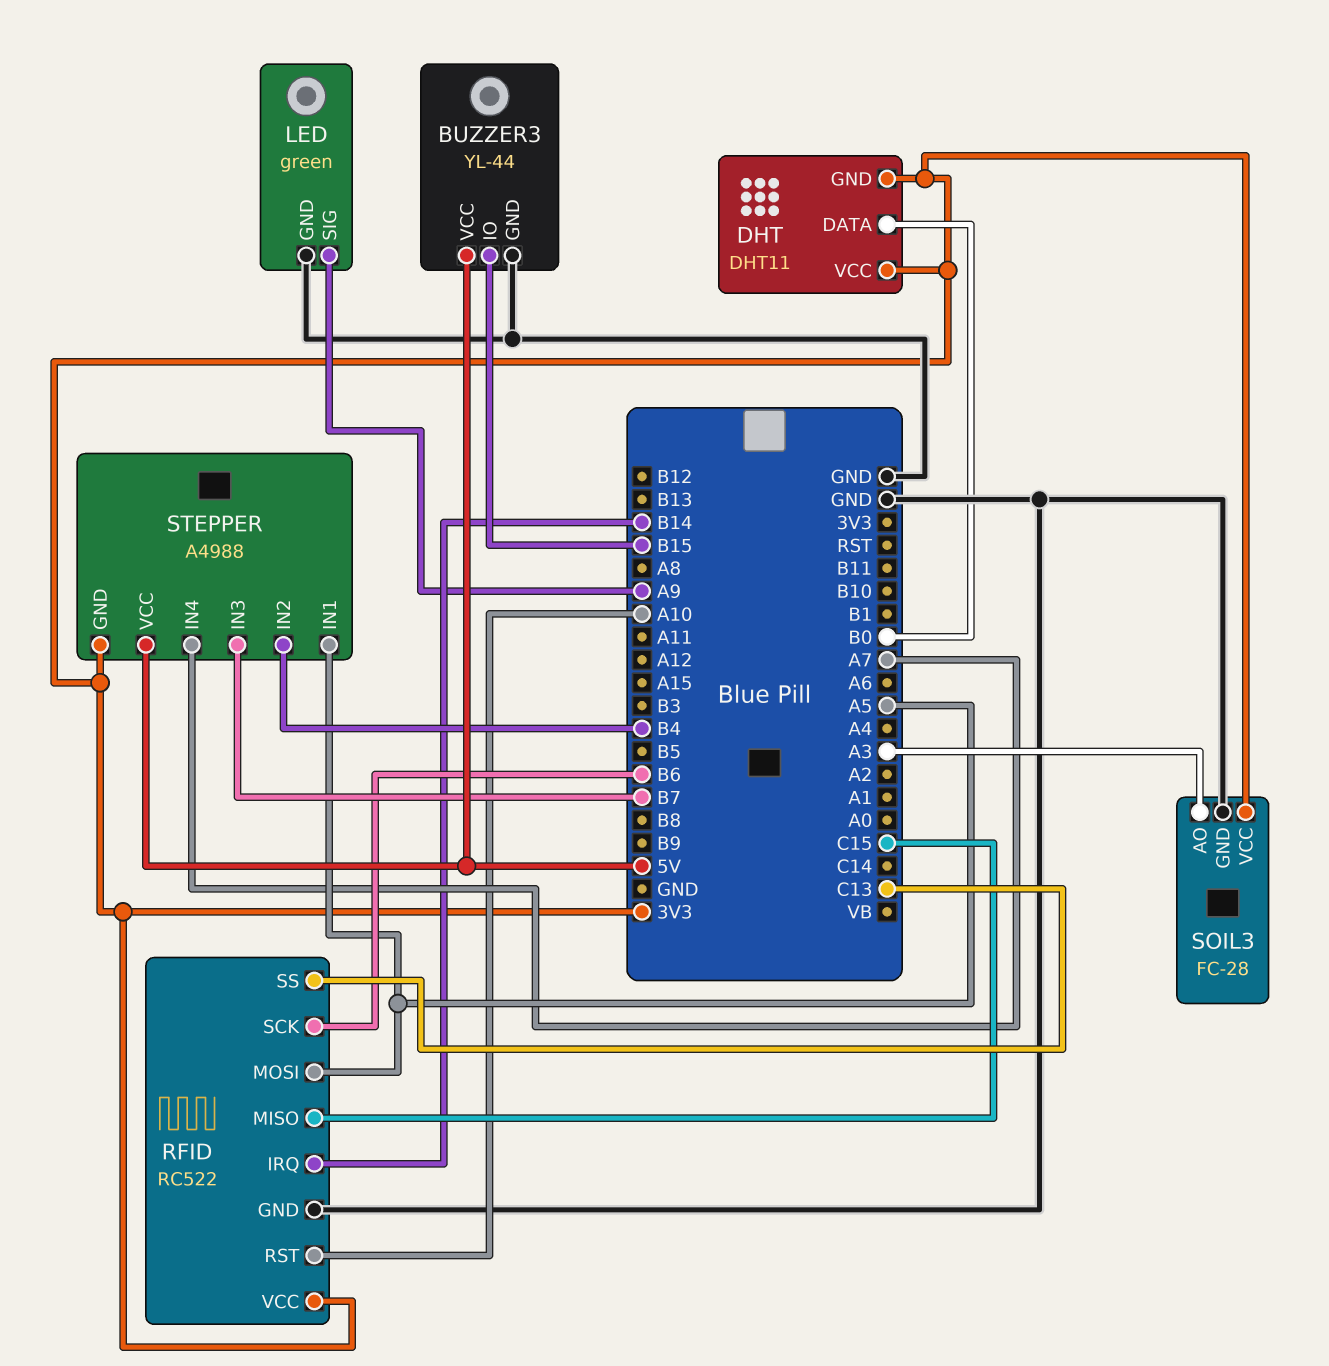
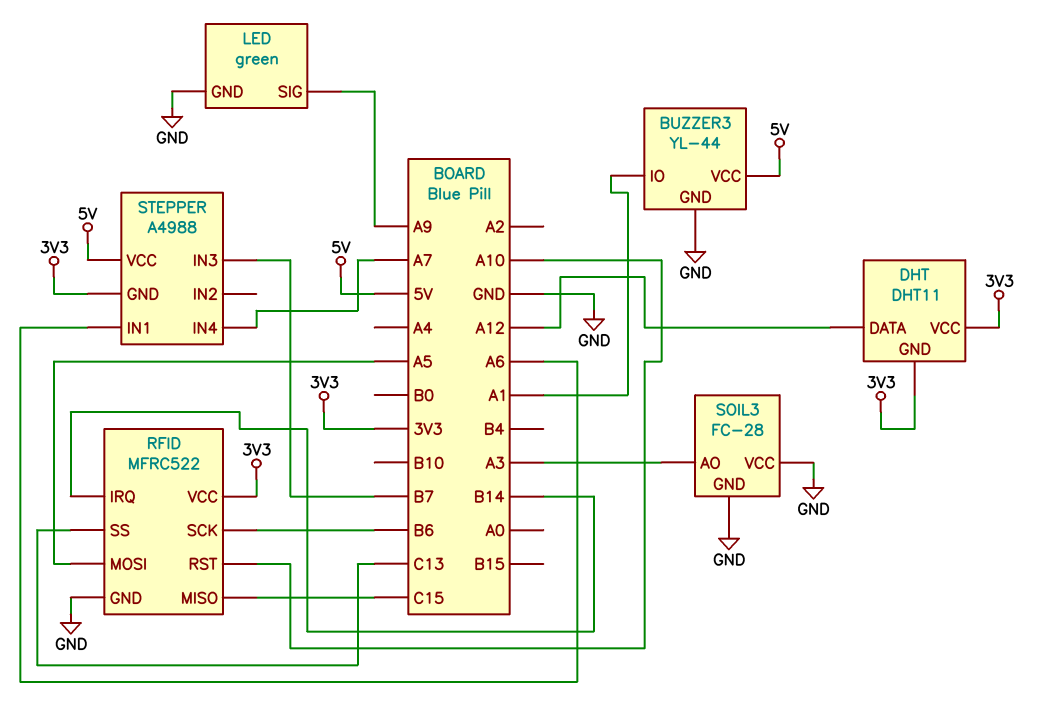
BUZZER3 pin IO: B15 -> A1
DHT pin DATA: B0 -> A12
RFID: RC522 -> MFRC522
SOIL3 pin VCC: 3V3 -> GND
STEPPER pin IN1: A5 -> A6
STEPPER pin IN2: B4 -> none

